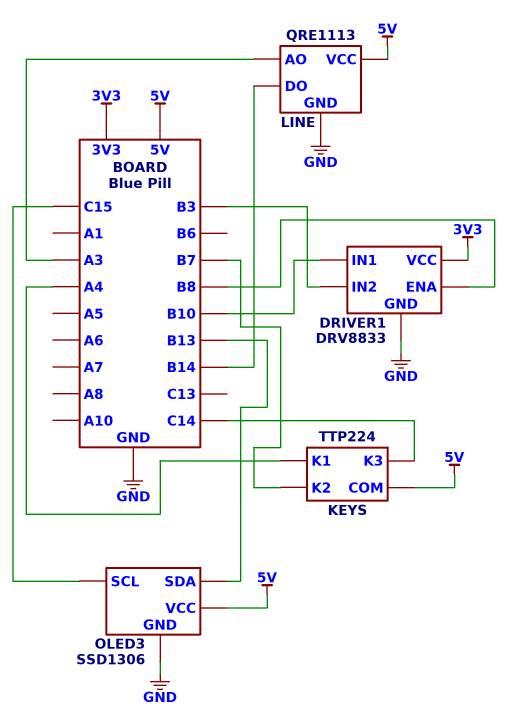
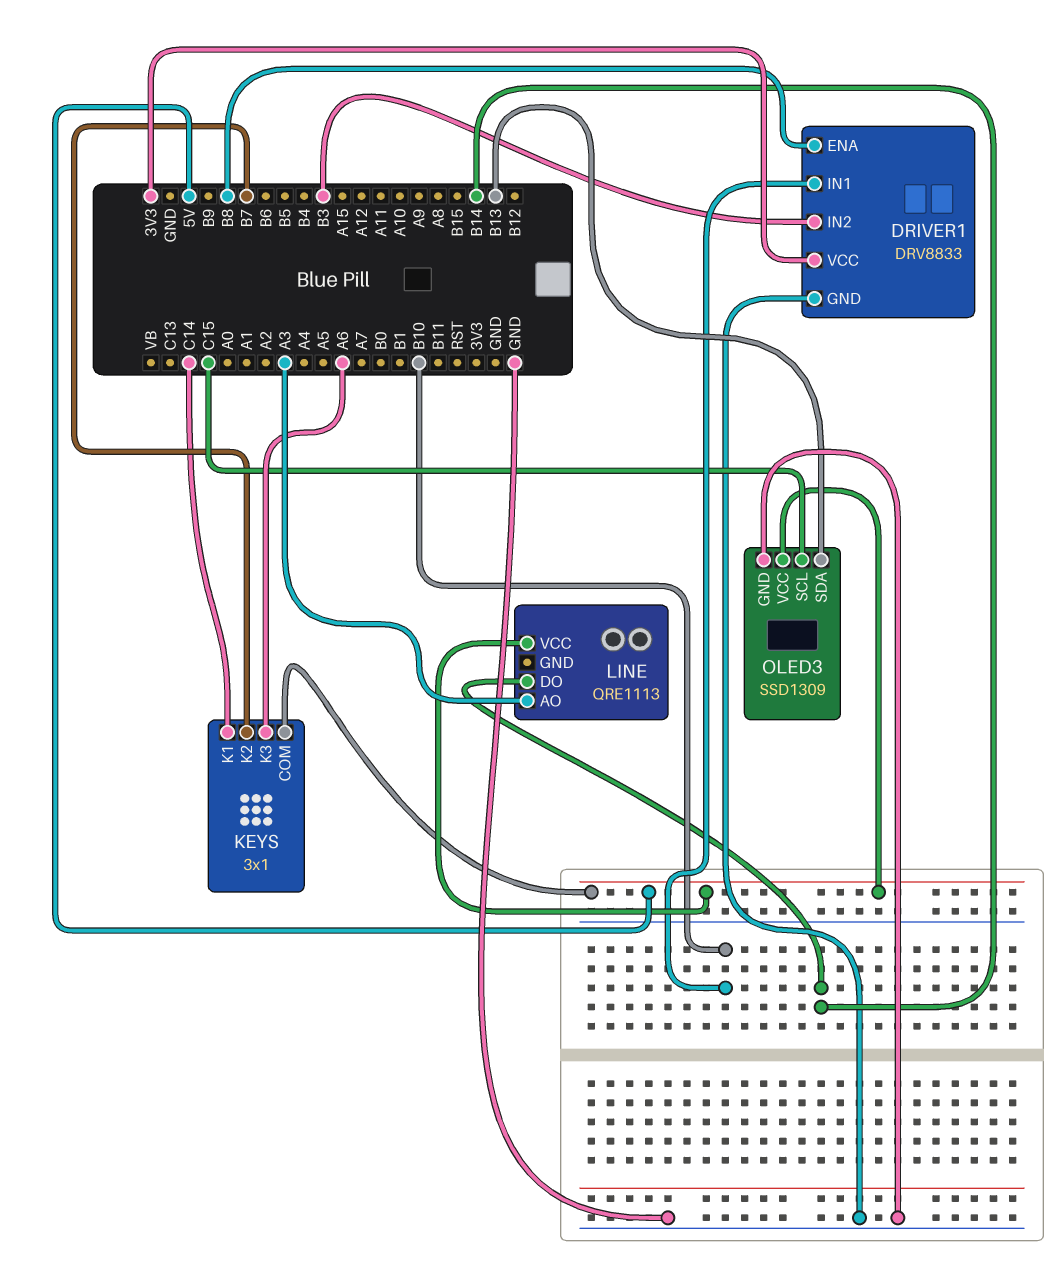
KEYS: TTP224 -> 3x1
KEYS pin K1: A4 -> C14
KEYS pin K3: C14 -> A6
LINE pin GND: GND -> none
OLED3: SSD1306 -> SSD1309

